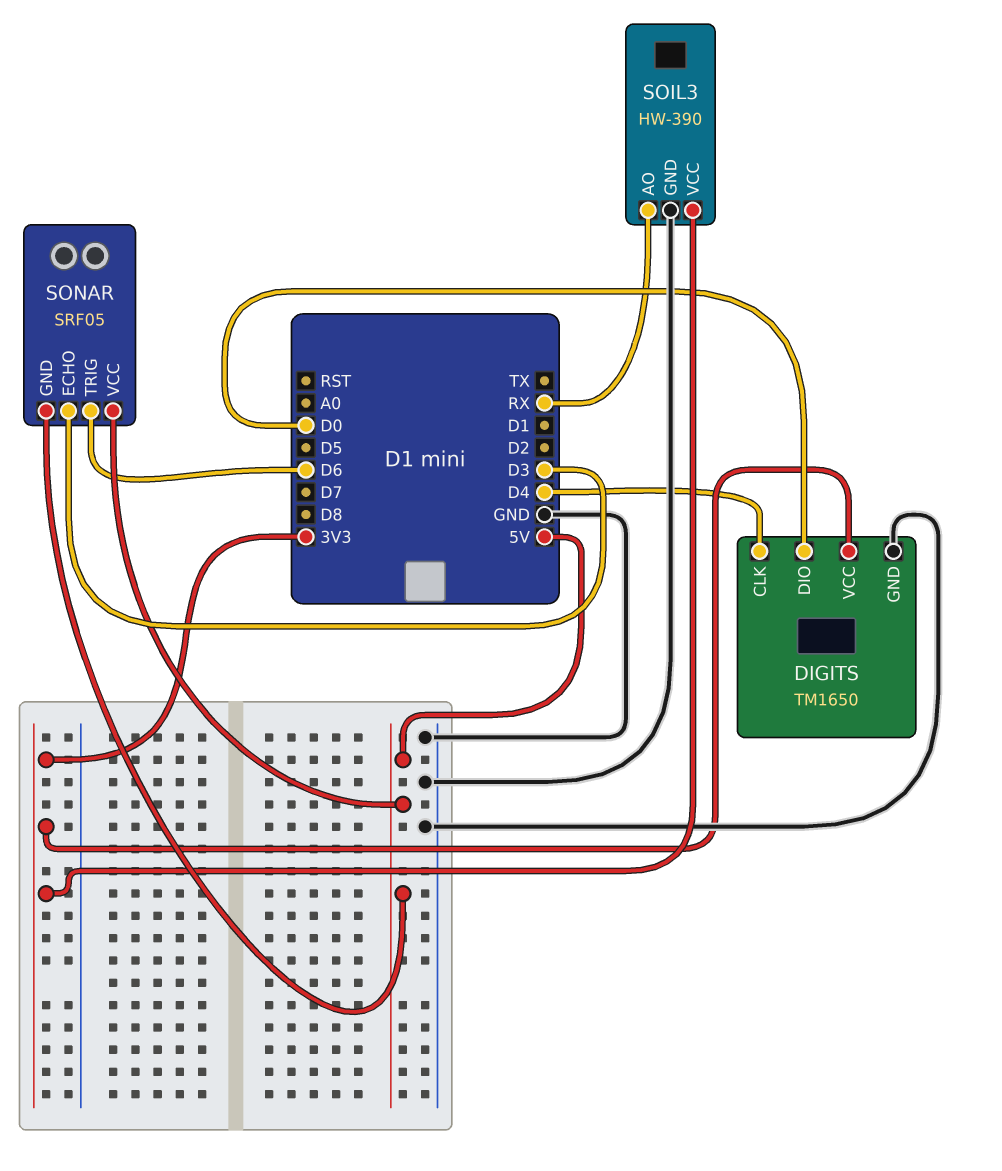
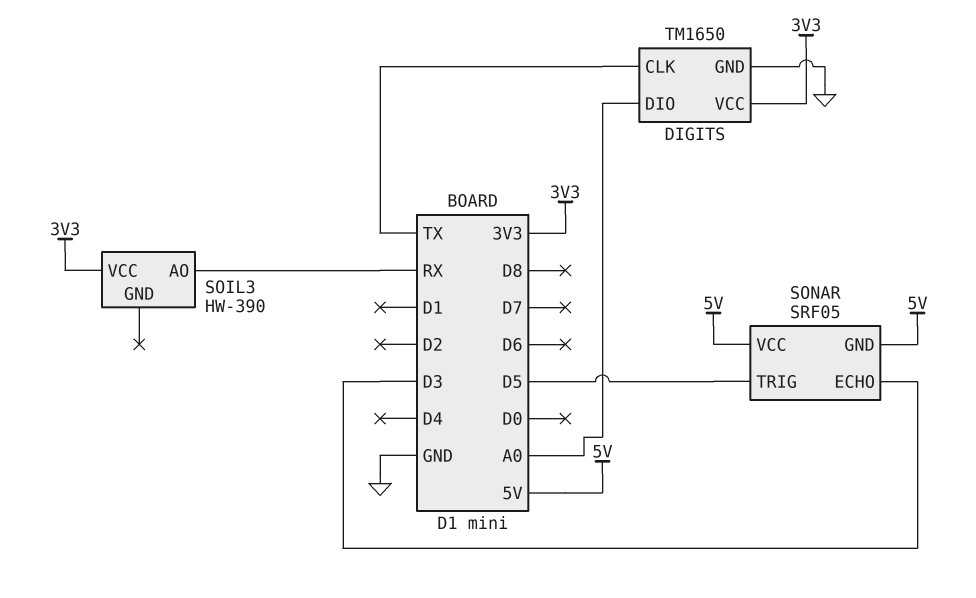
DIGITS pin CLK: D4 -> TX
DIGITS pin DIO: D0 -> A0
SOIL3 pin GND: GND -> none
SONAR pin TRIG: D6 -> D5

